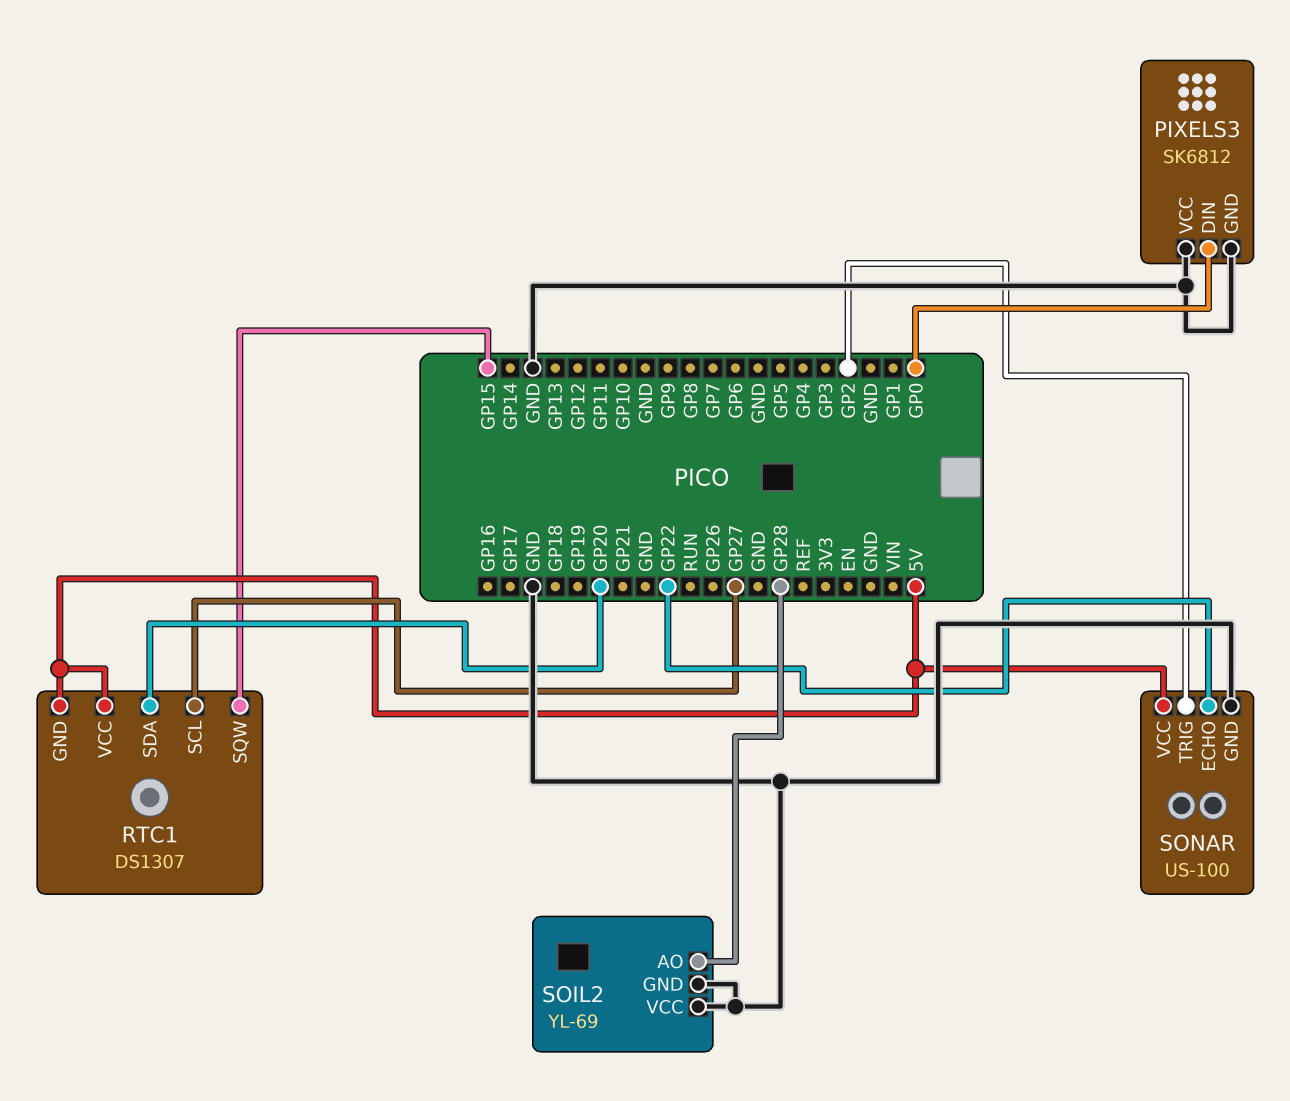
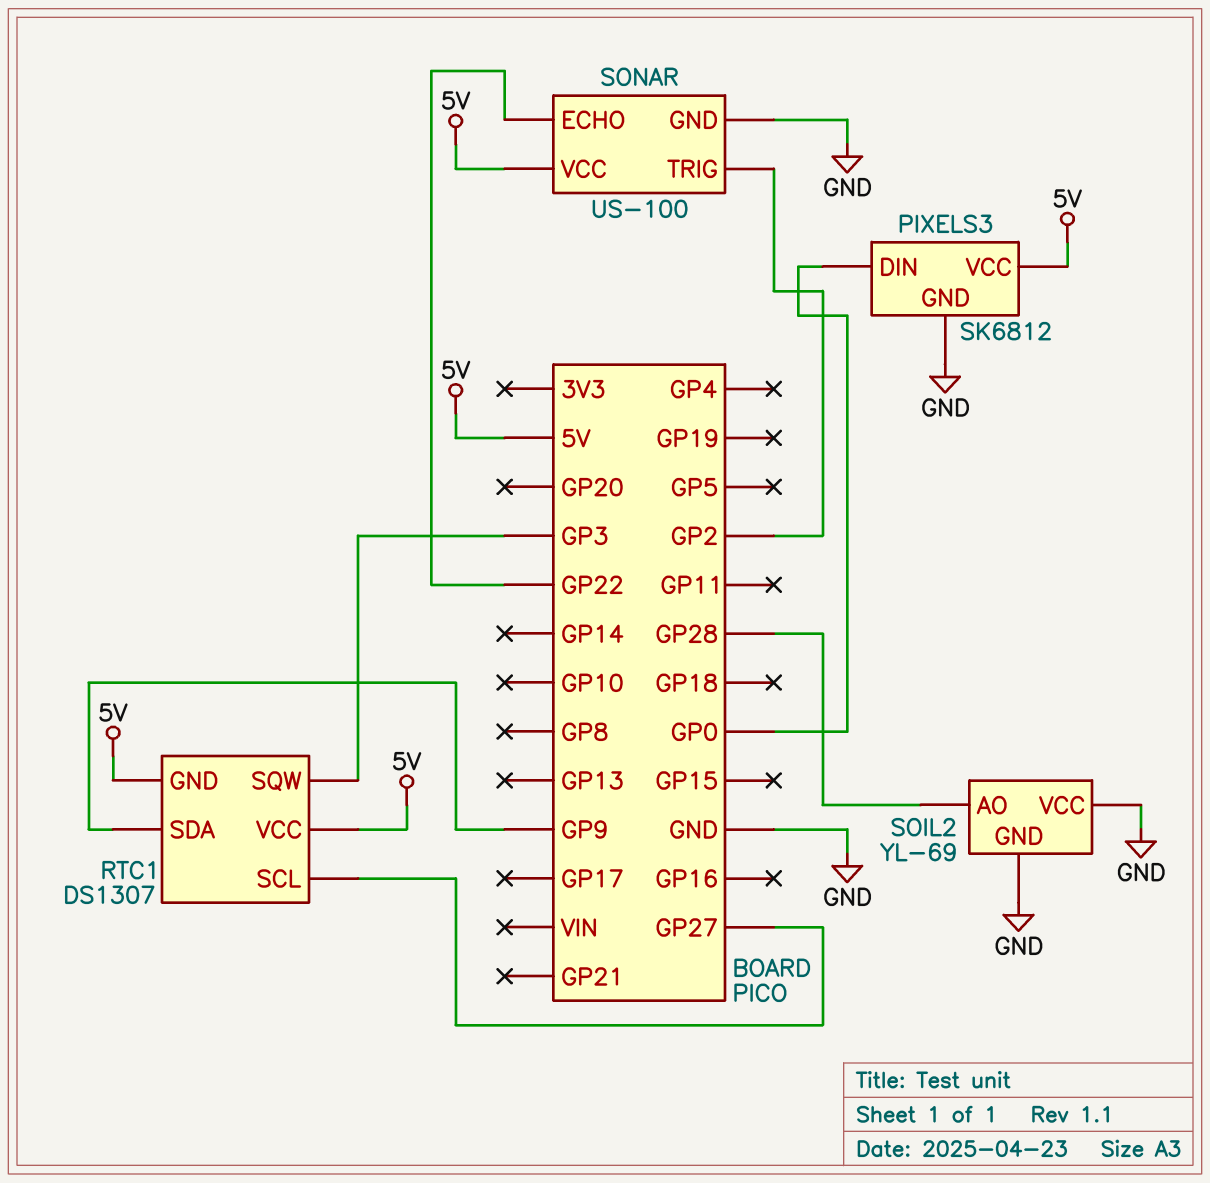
PIXELS3 pin VCC: GND -> 5V
RTC1 pin SDA: GP20 -> GP9
RTC1 pin SQW: GP15 -> GP3

